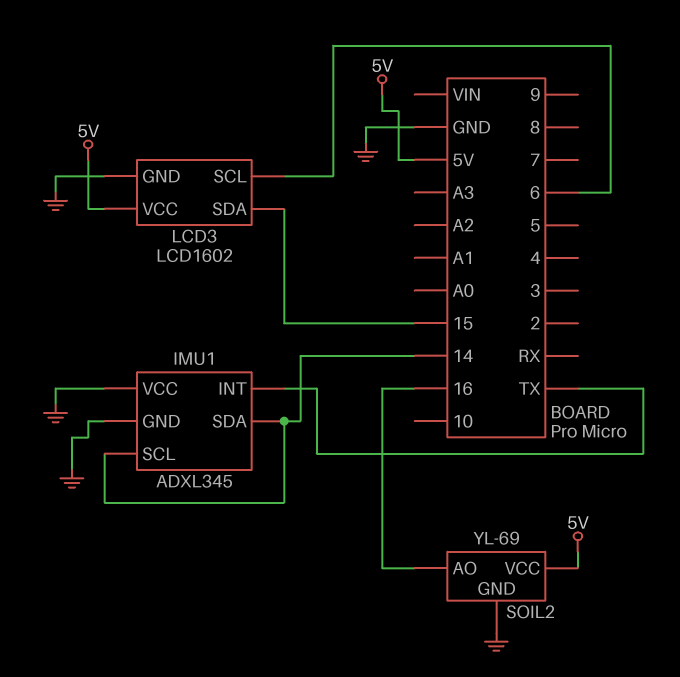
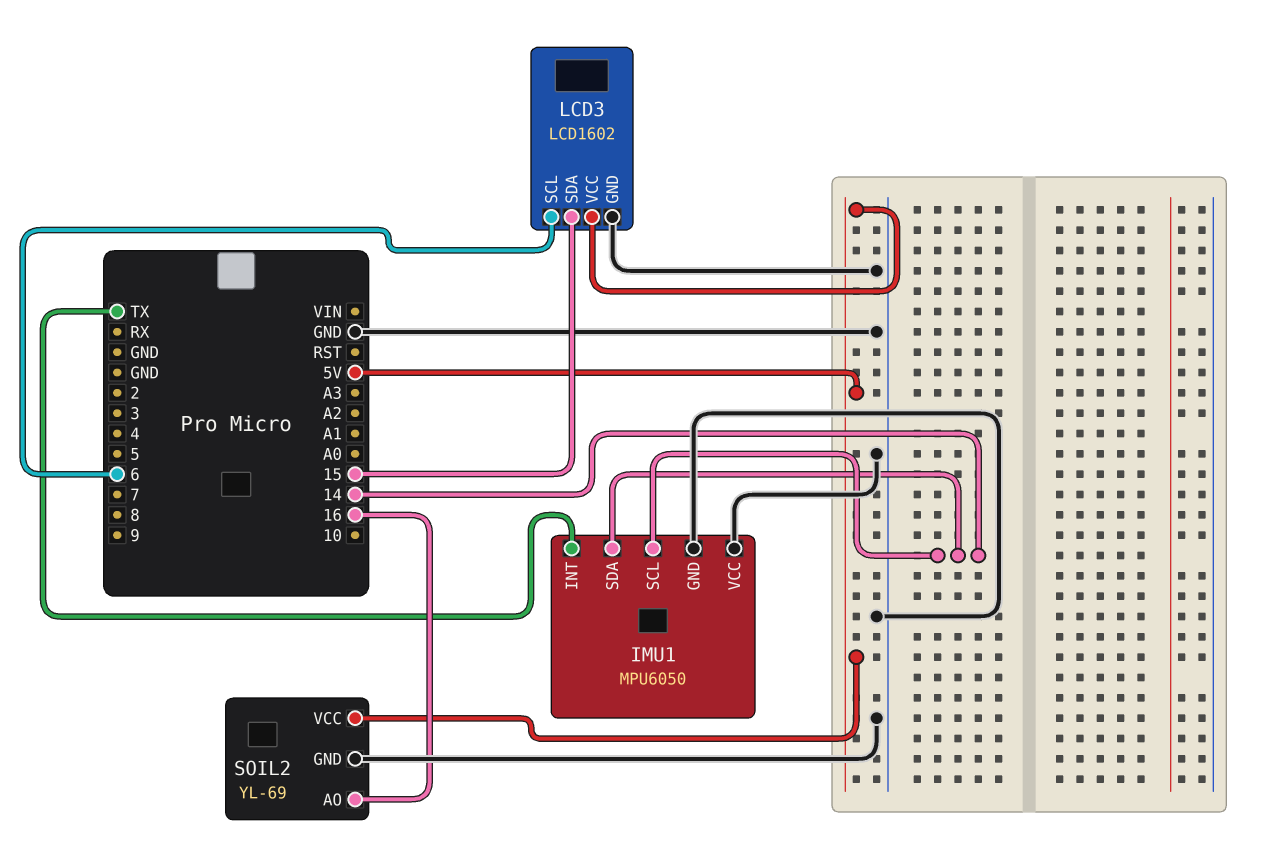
IMU1: ADXL345 -> MPU6050

